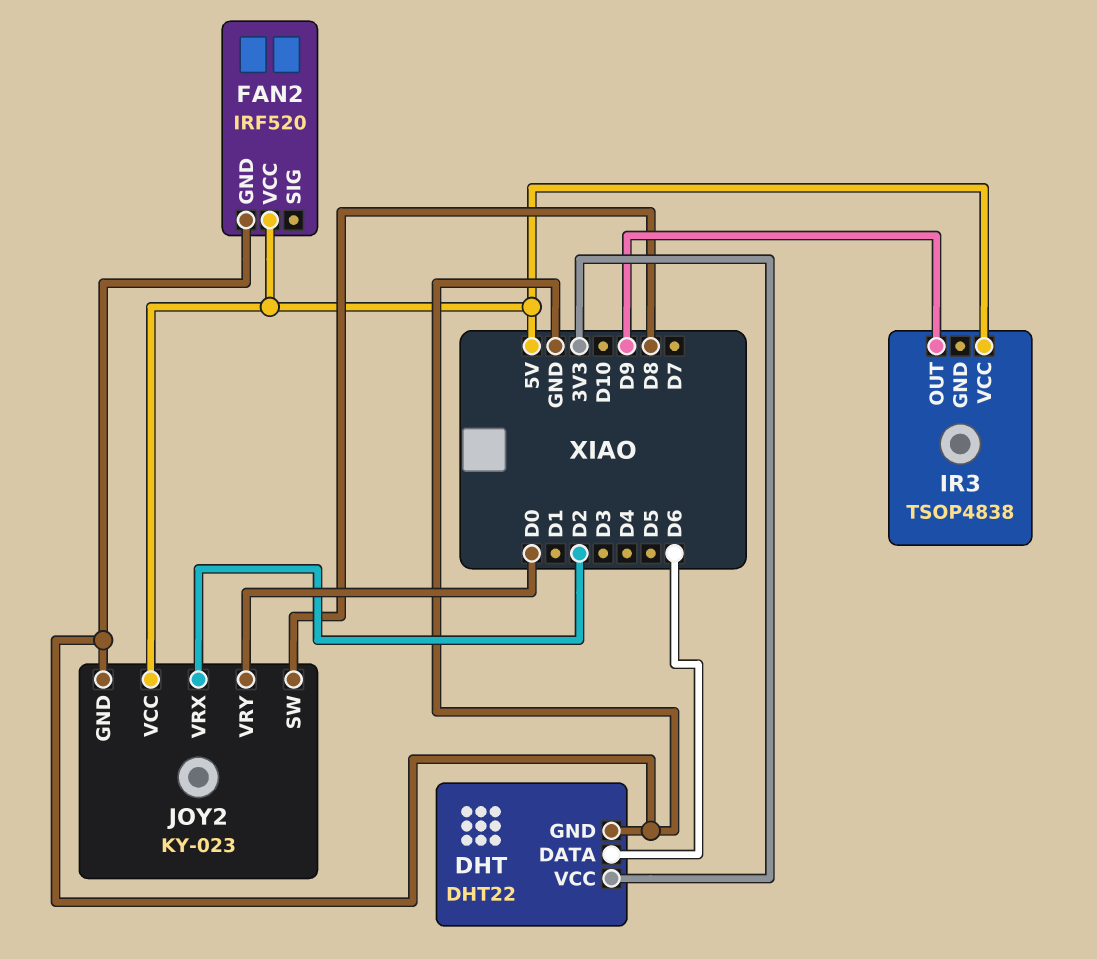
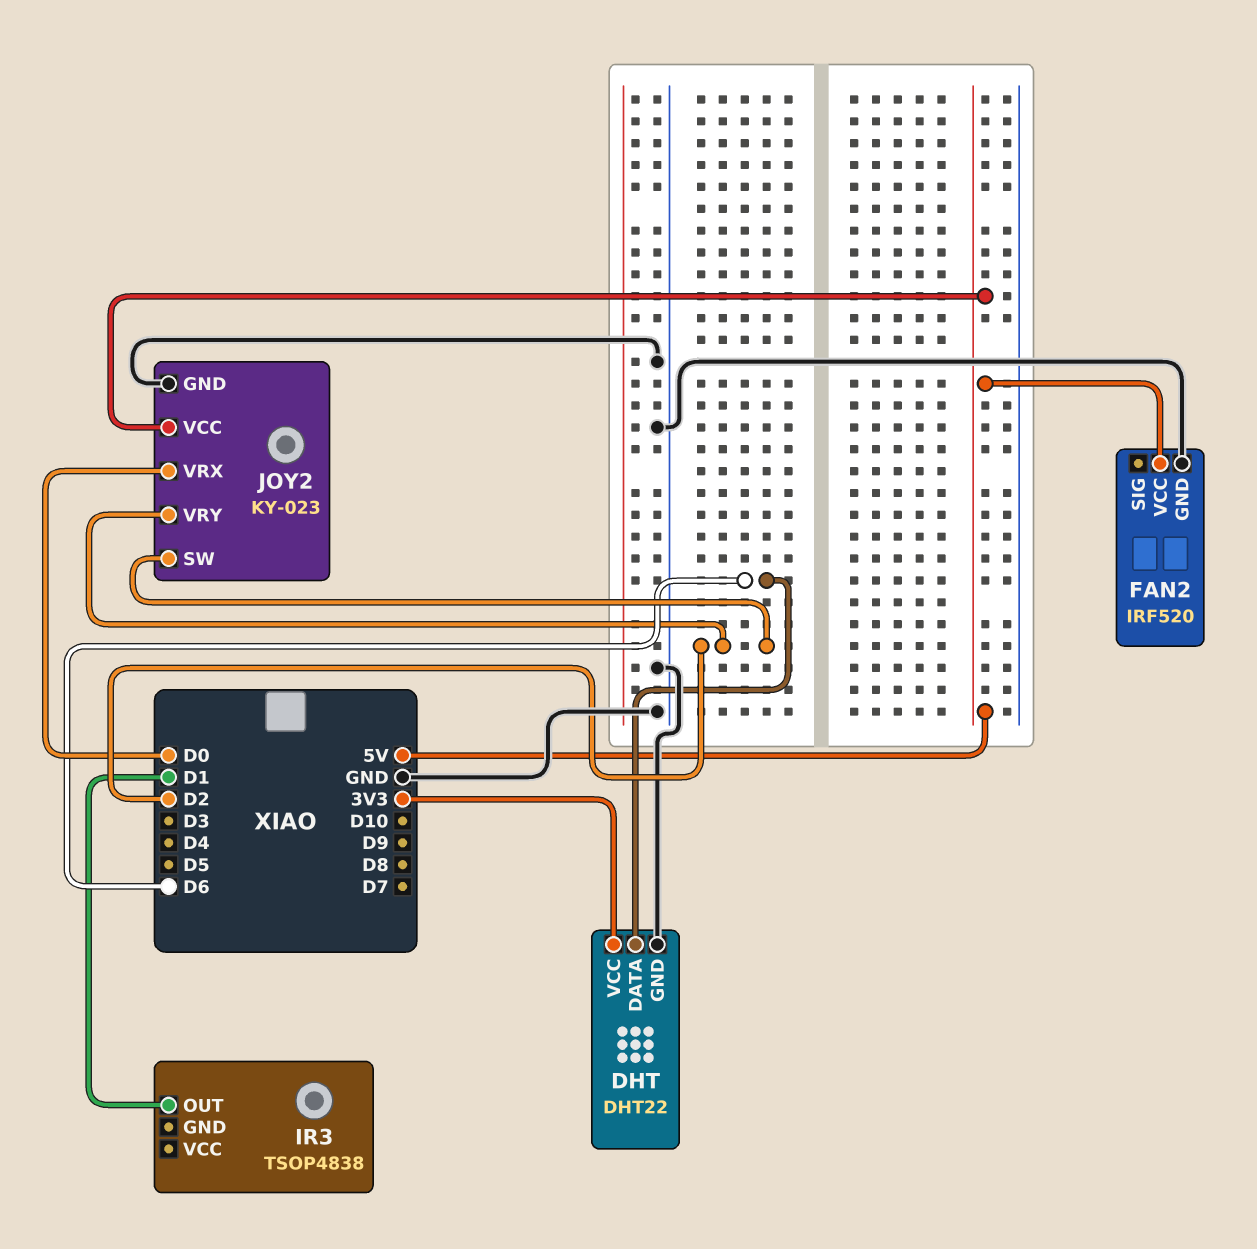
IR3 pin OUT: D9 -> D1
IR3 pin VCC: 5V -> none
JOY2 pin SW: D8 -> D2
JOY2 pin VRX: D2 -> D0
JOY2 pin VRY: D0 -> D2

